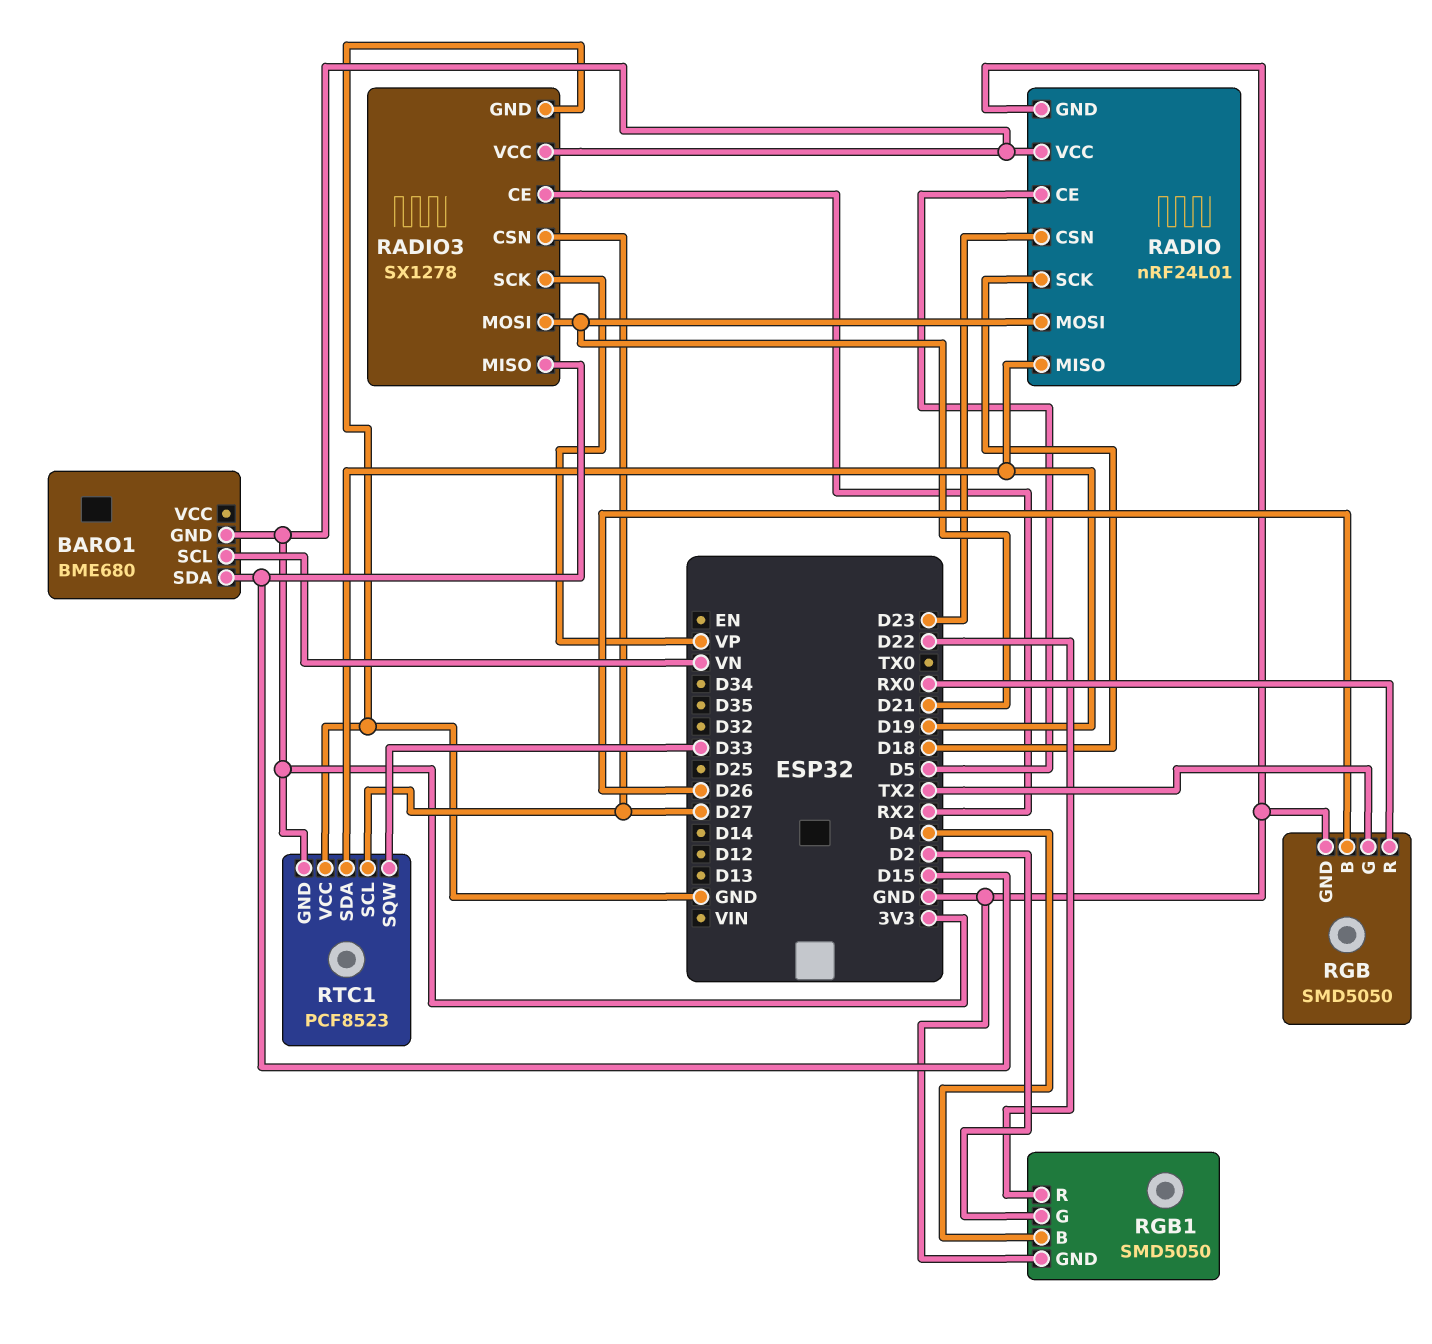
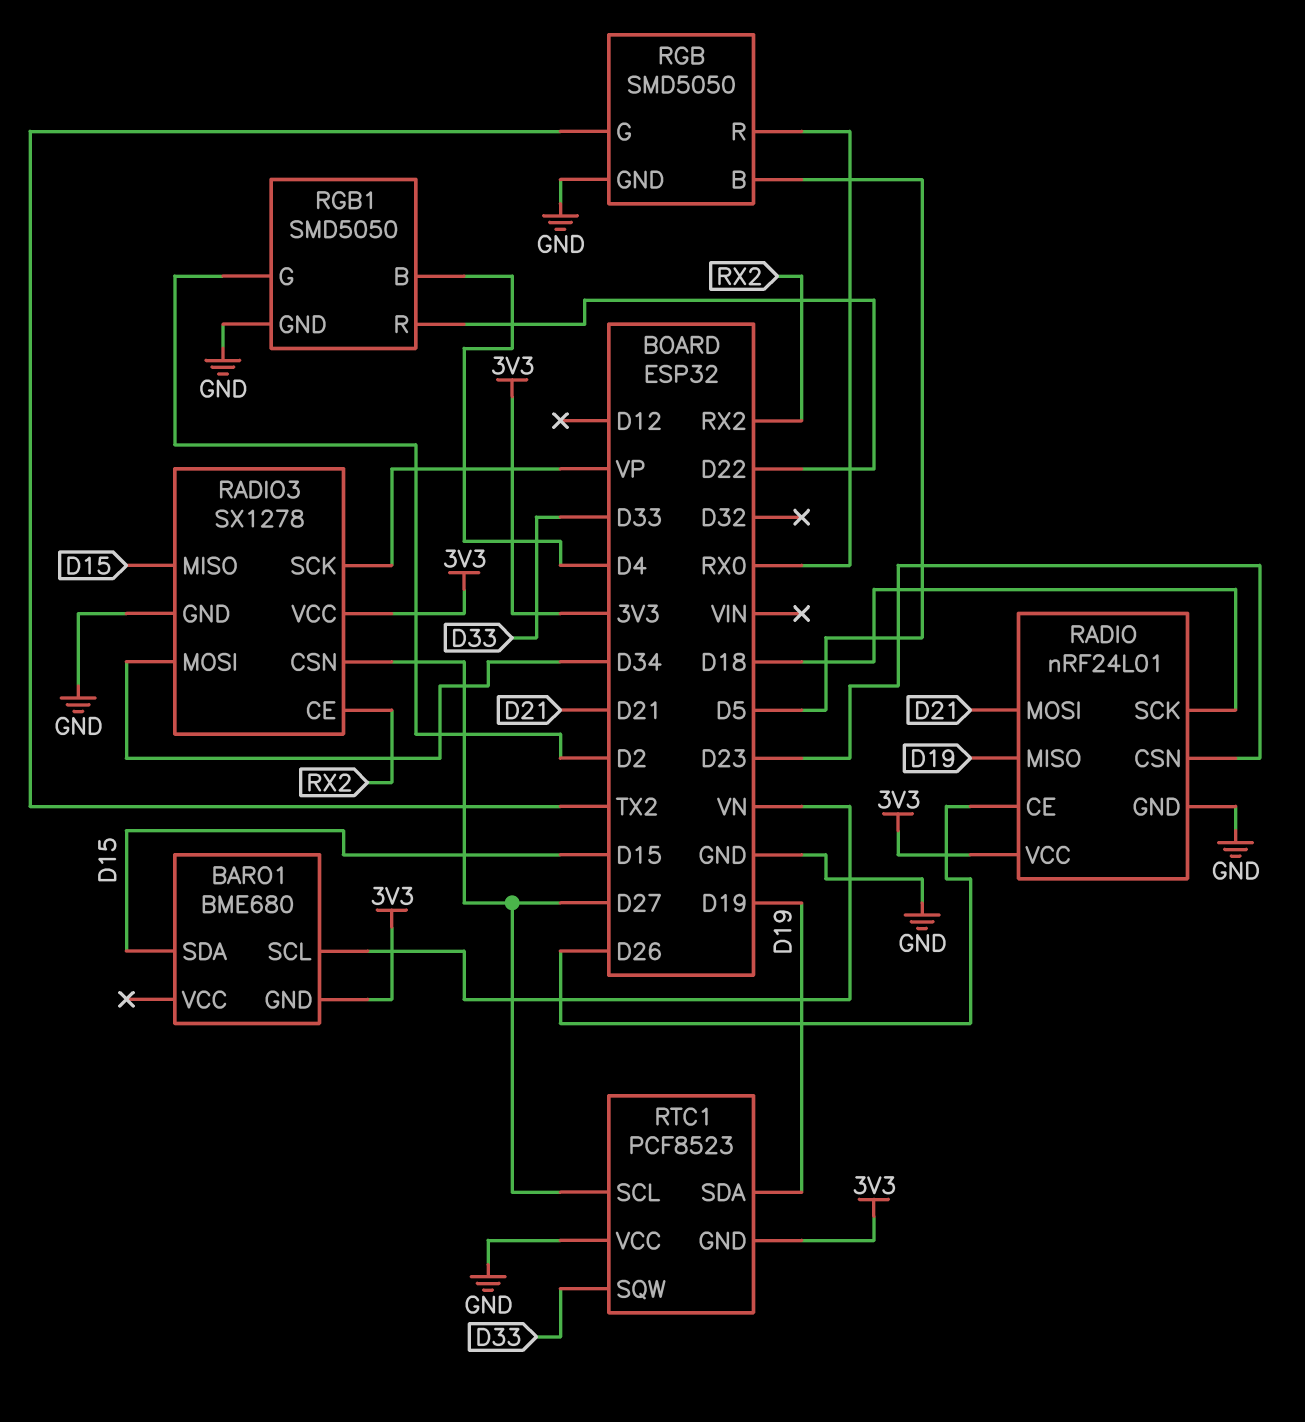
RADIO pin CE: D5 -> D26
RADIO3 pin MOSI: D21 -> D34
RGB pin B: D26 -> D5

